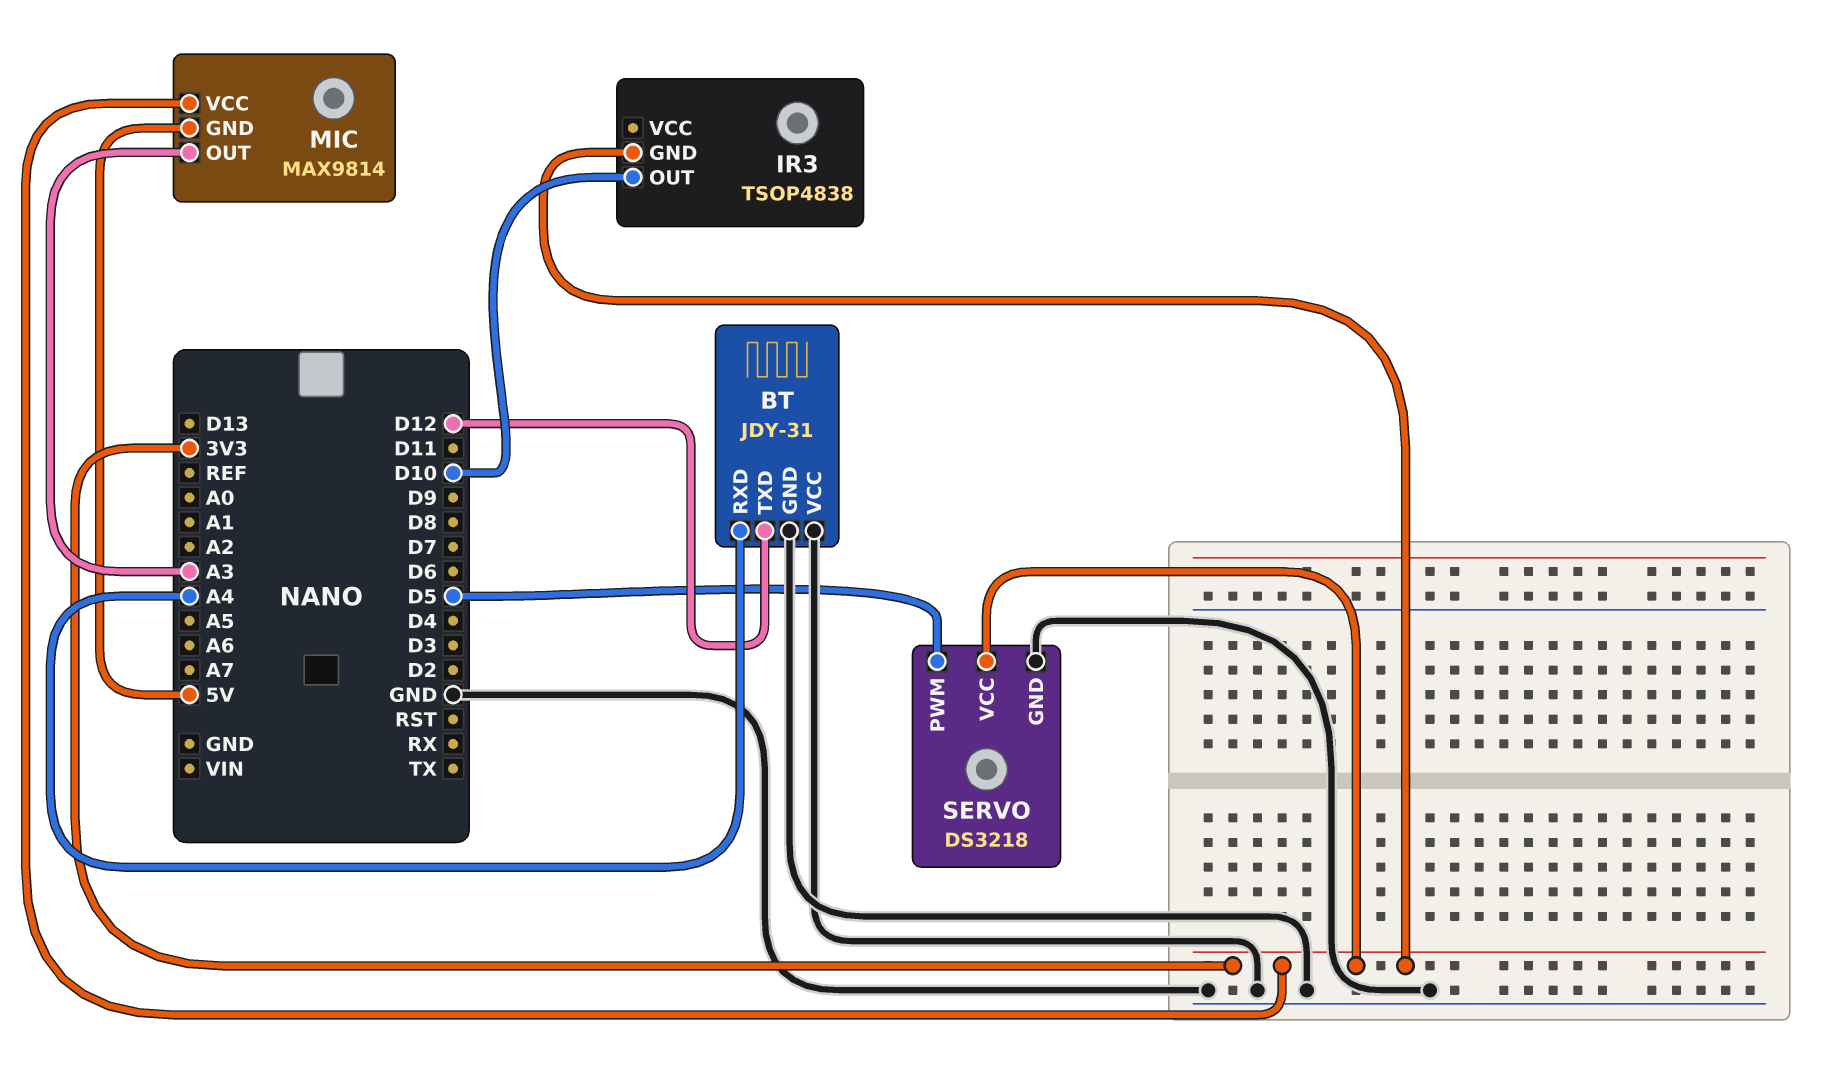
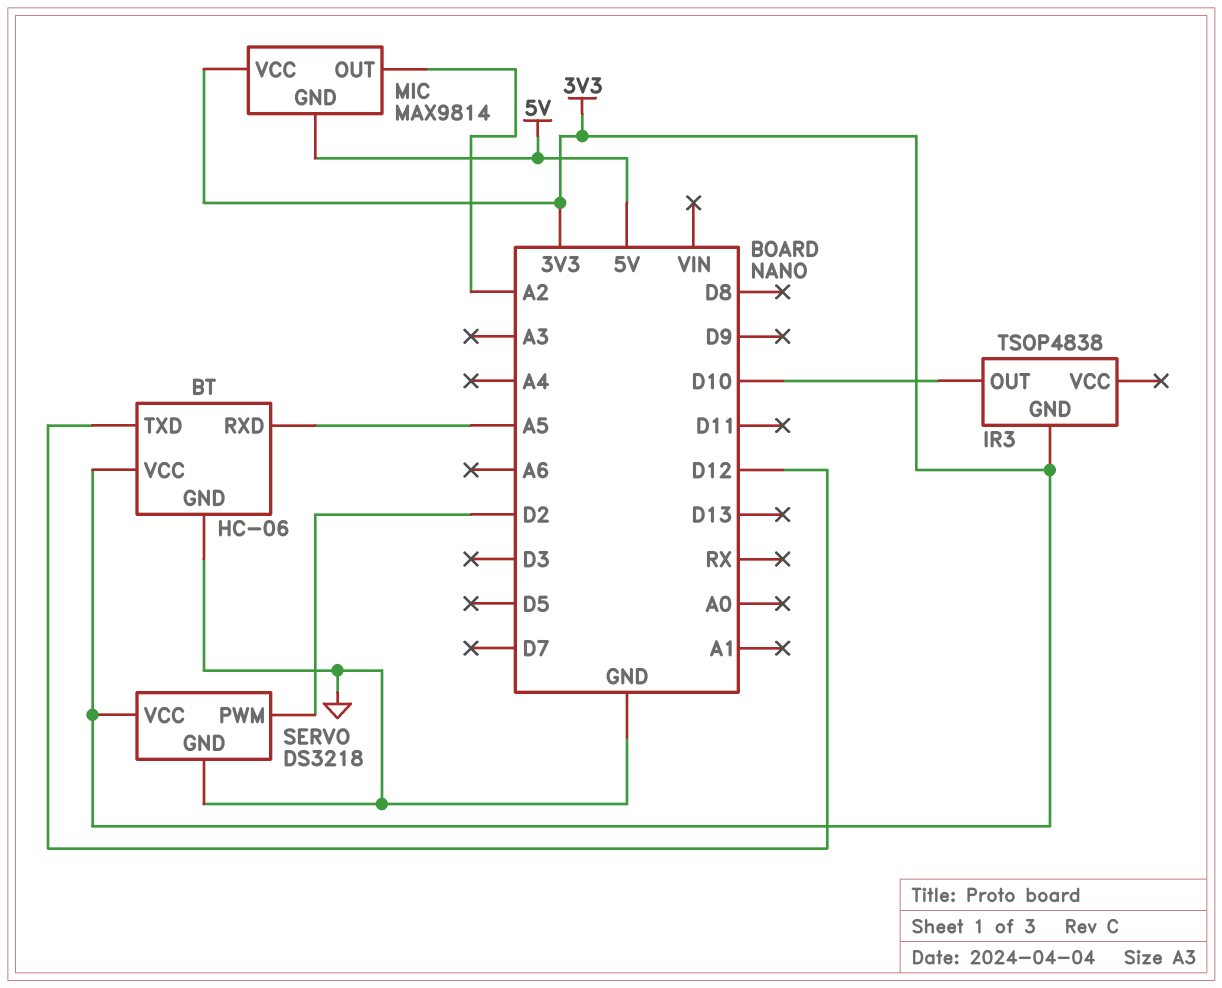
BT: JDY-31 -> HC-06
BT pin RXD: A4 -> A5
BT pin VCC: GND -> 3V3
MIC pin OUT: A3 -> A2
SERVO pin PWM: D5 -> D2

